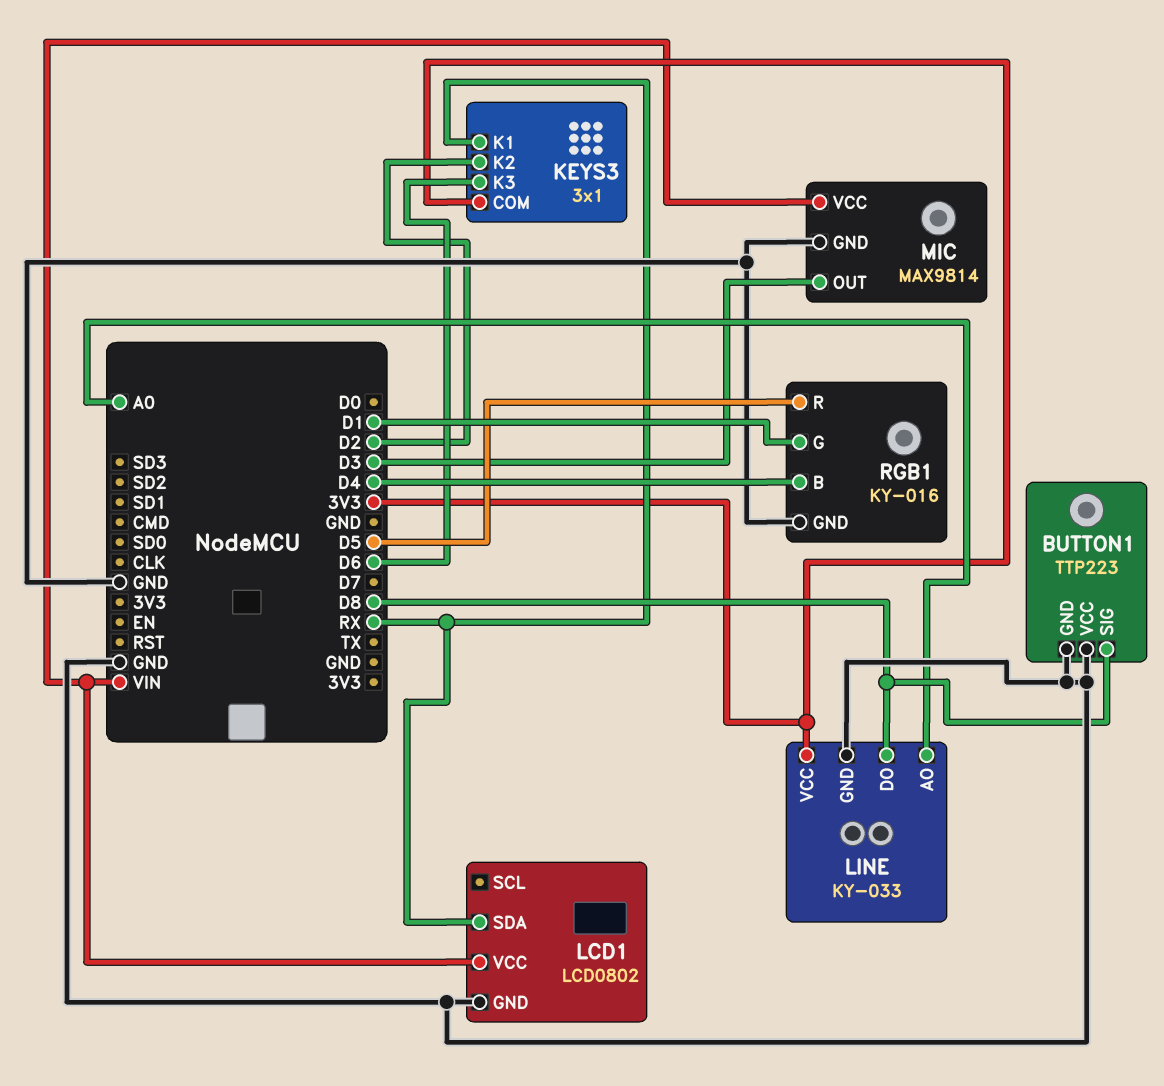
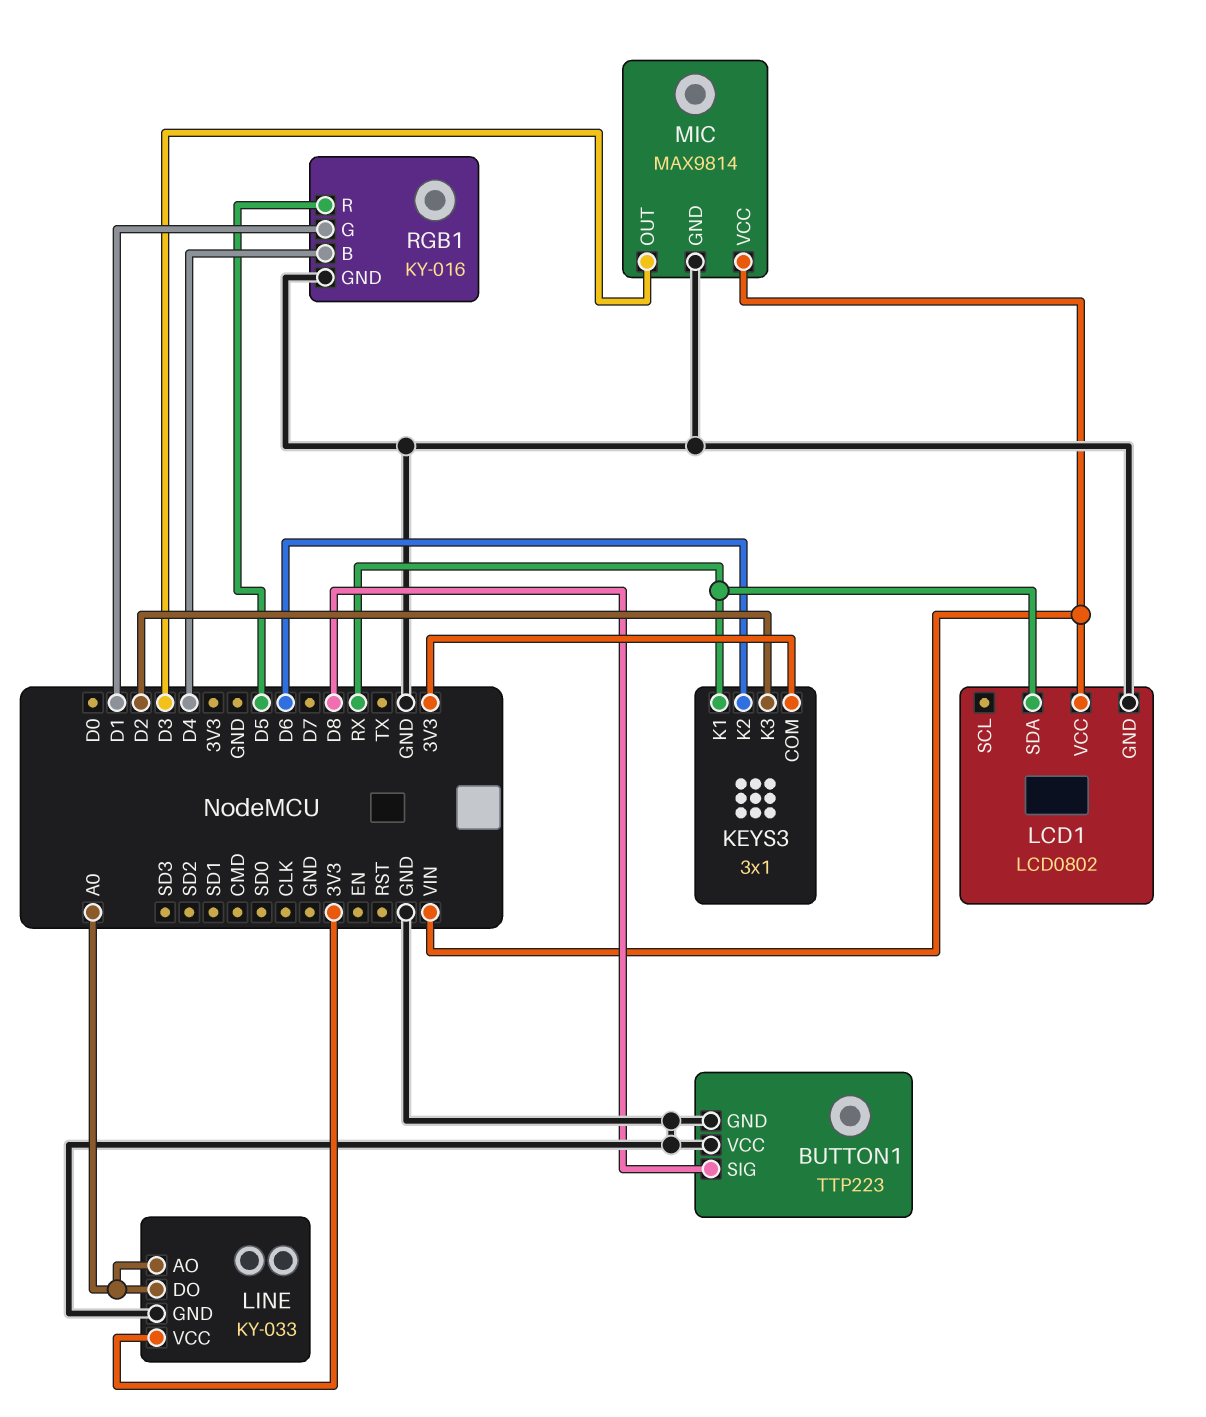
KEYS3 pin K2: D2 -> D6
KEYS3 pin K3: D6 -> D2
LINE pin DO: D8 -> A0

